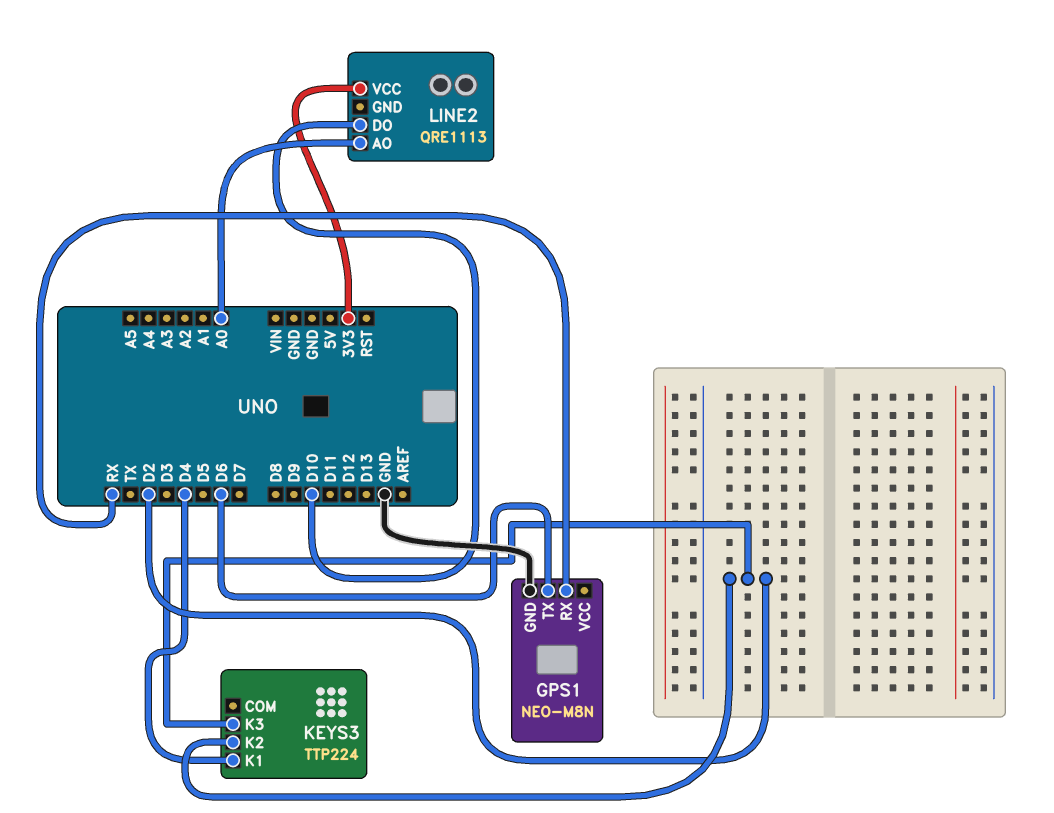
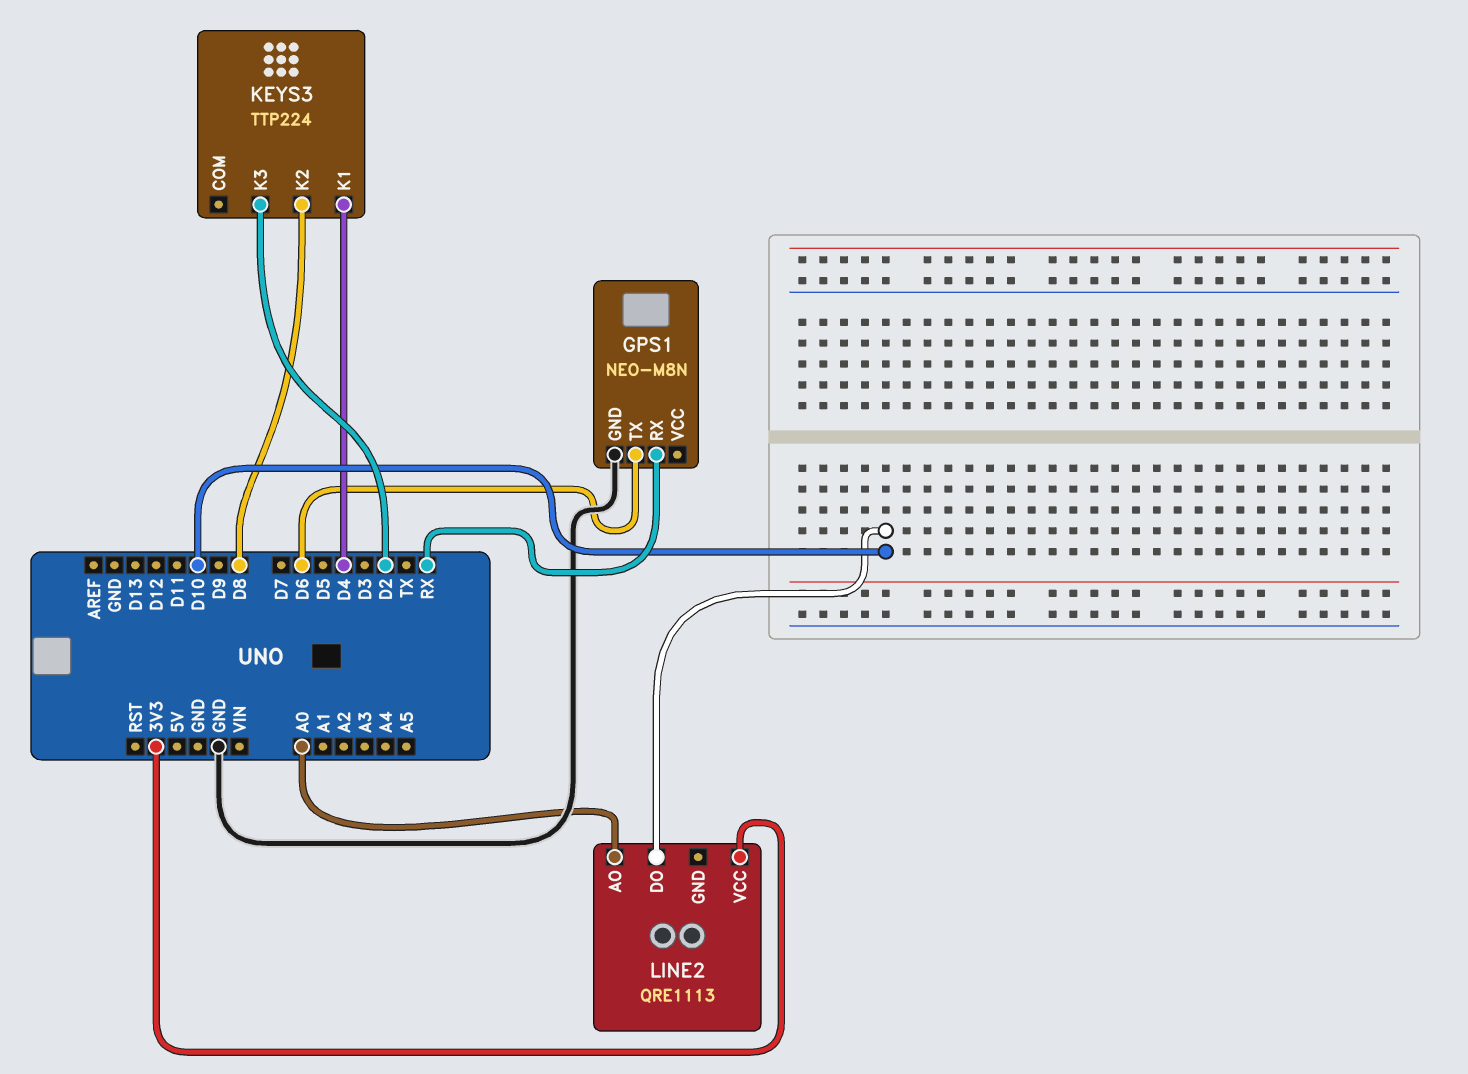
KEYS3 pin K2: D2 -> D8

